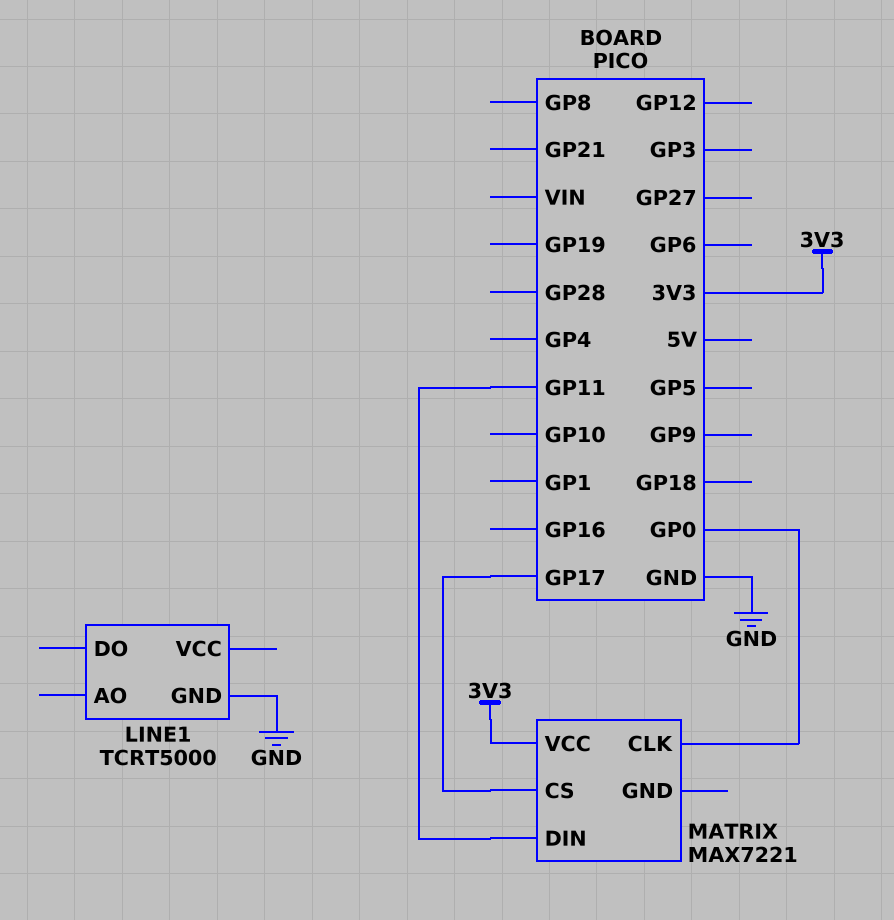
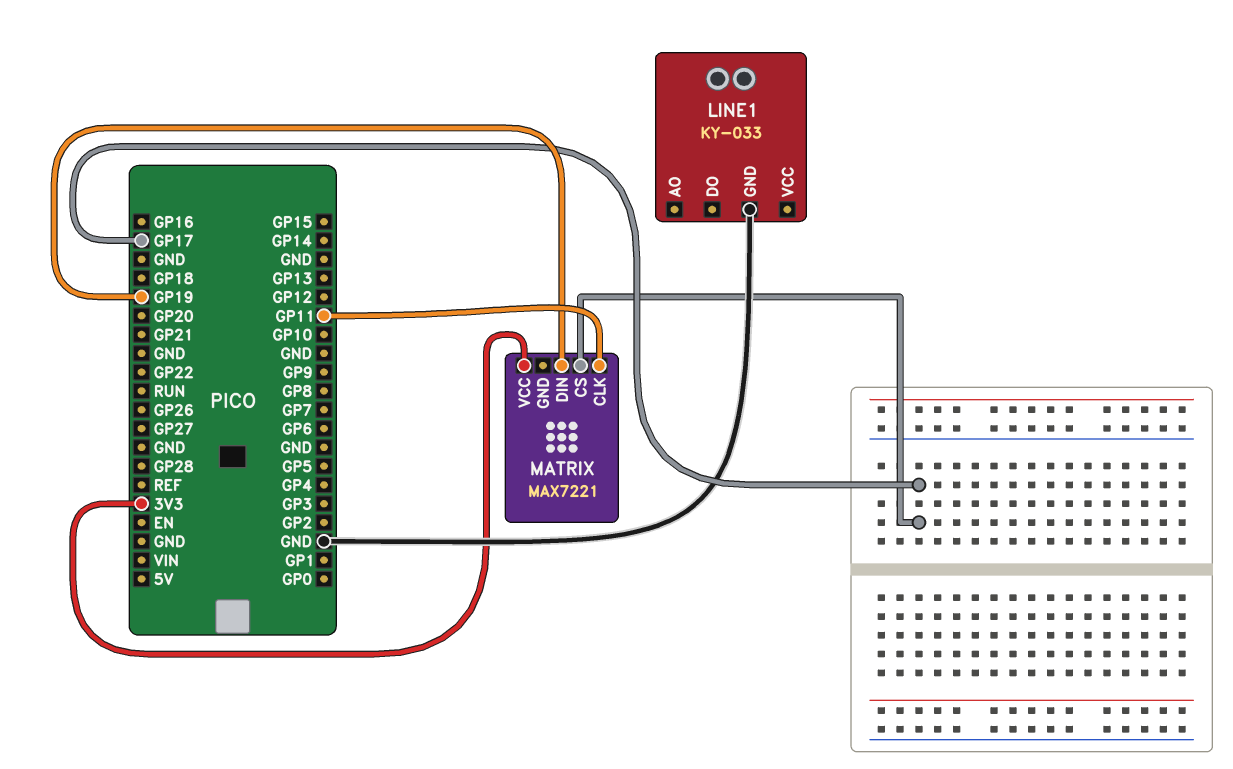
LINE1: TCRT5000 -> KY-033
MATRIX pin CLK: GP0 -> GP11
MATRIX pin DIN: GP11 -> GP19

